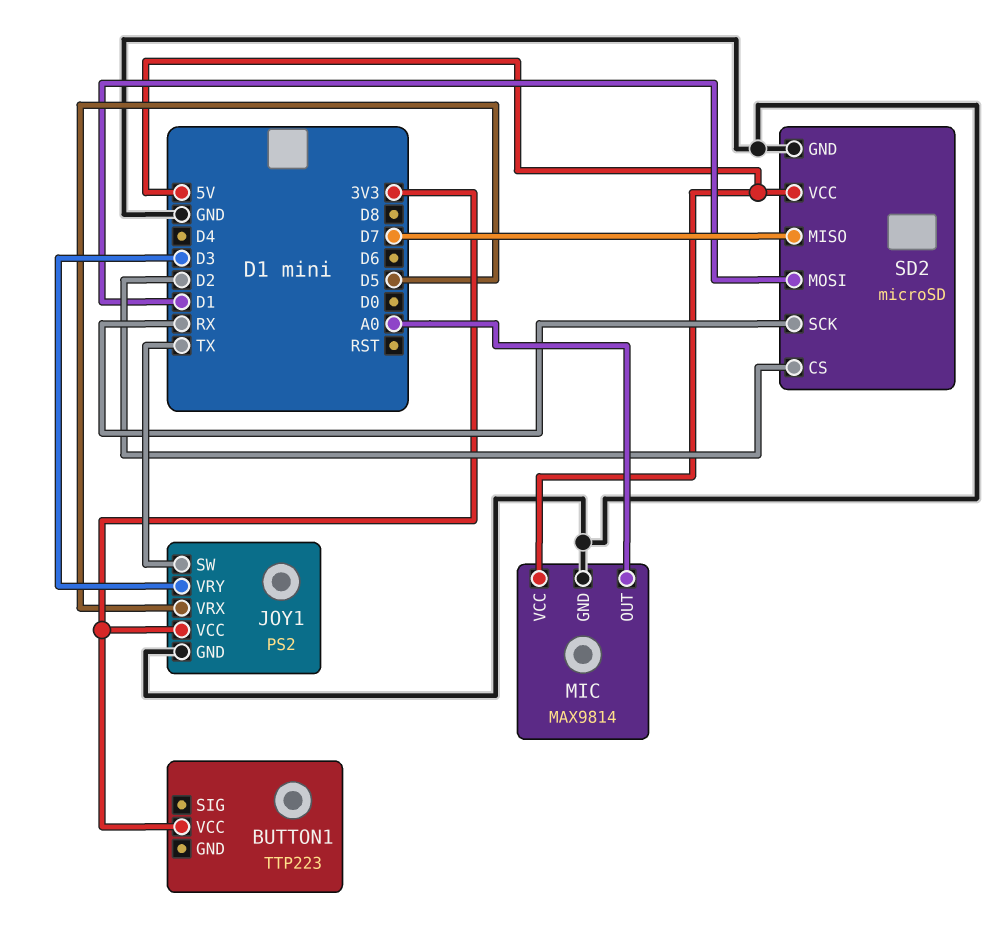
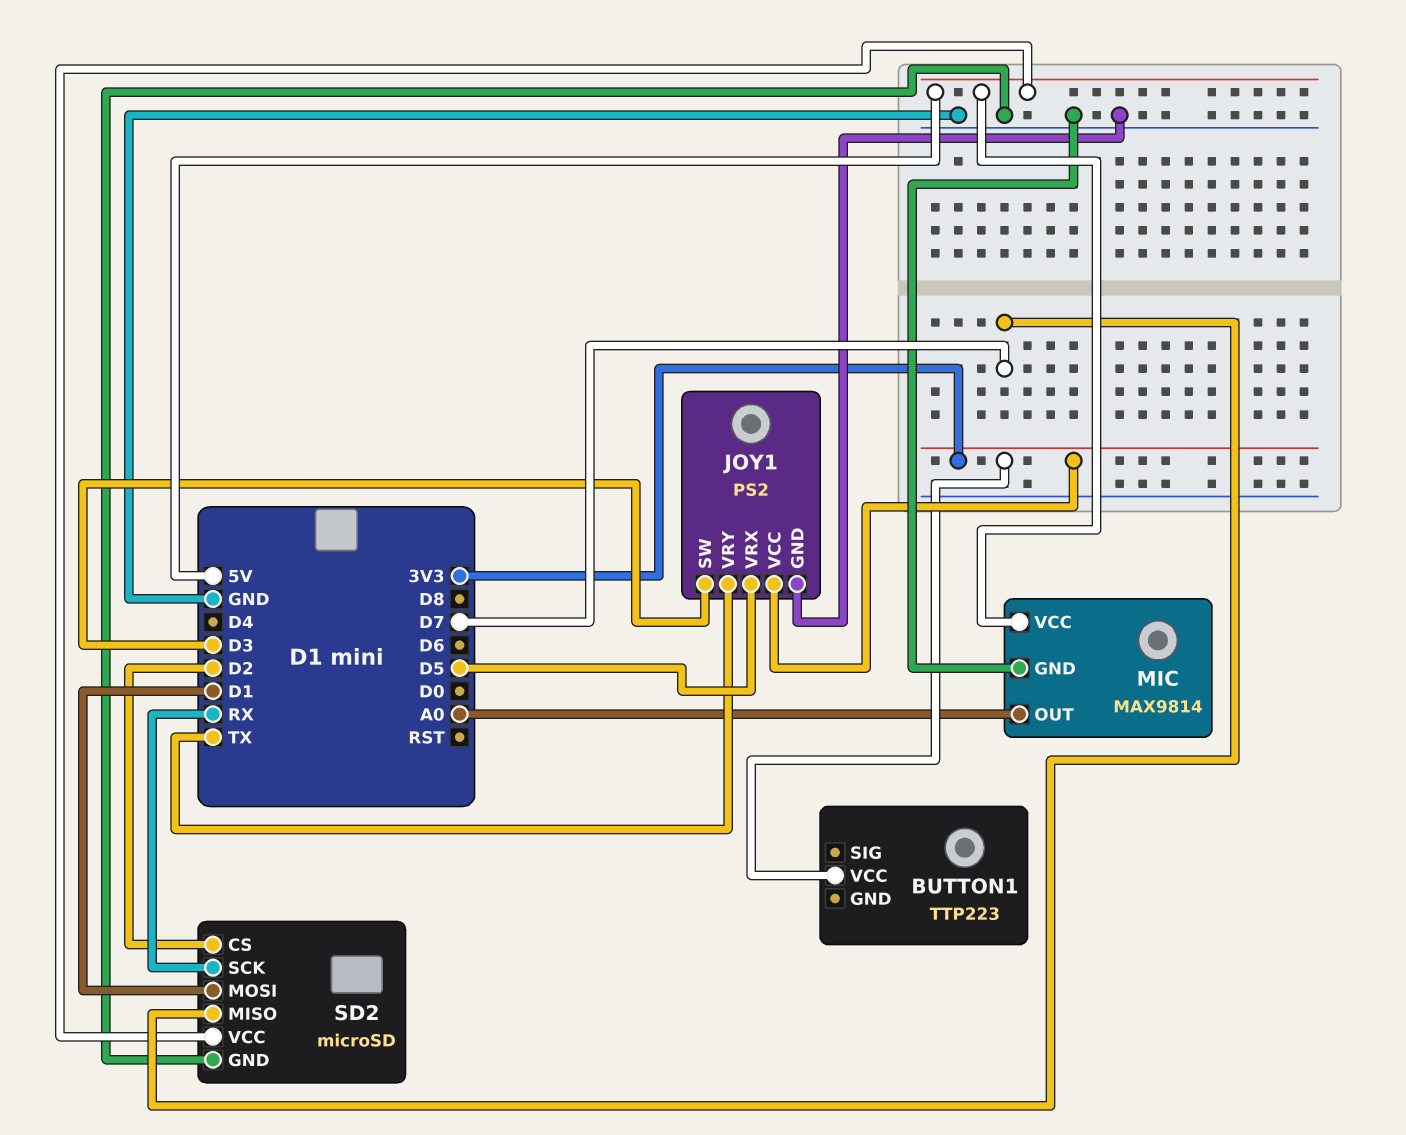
JOY1 pin SW: TX -> D3
JOY1 pin VRY: D3 -> TX

